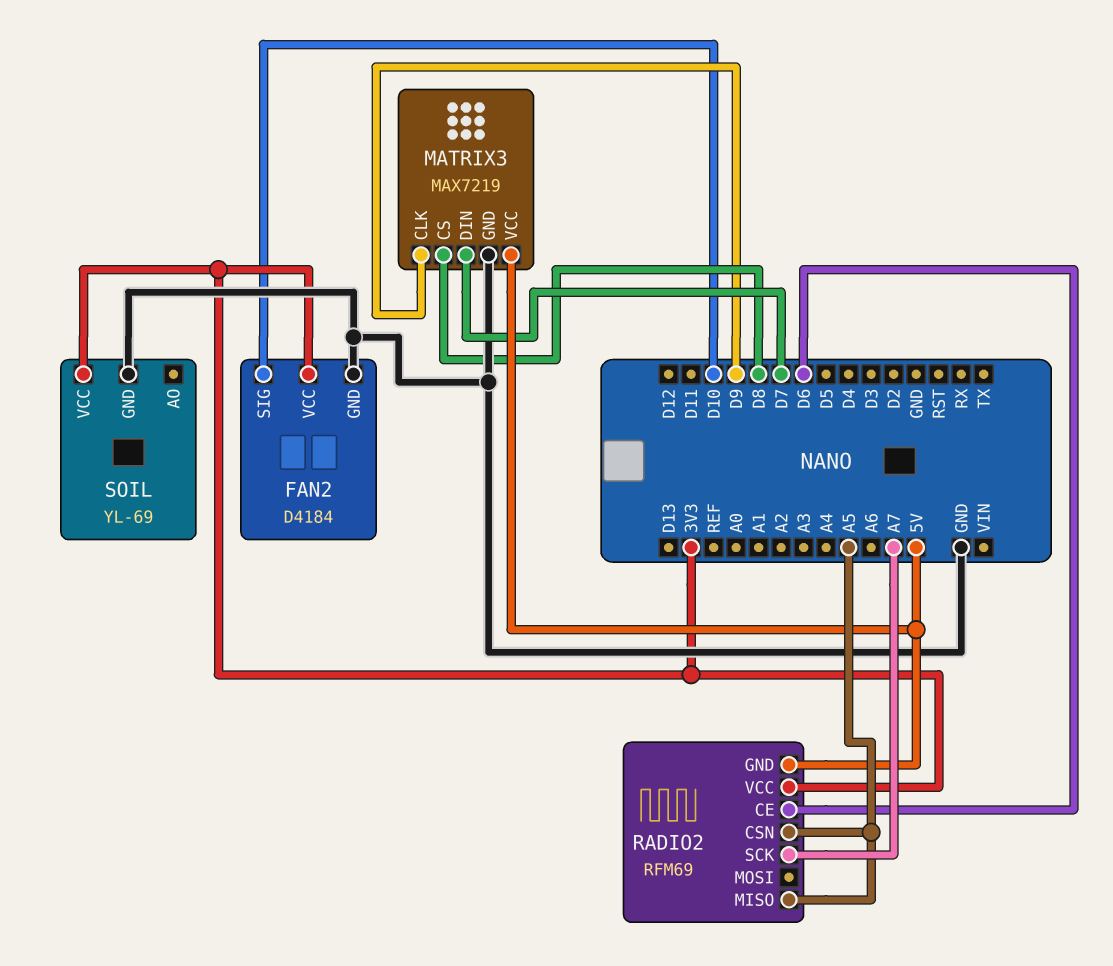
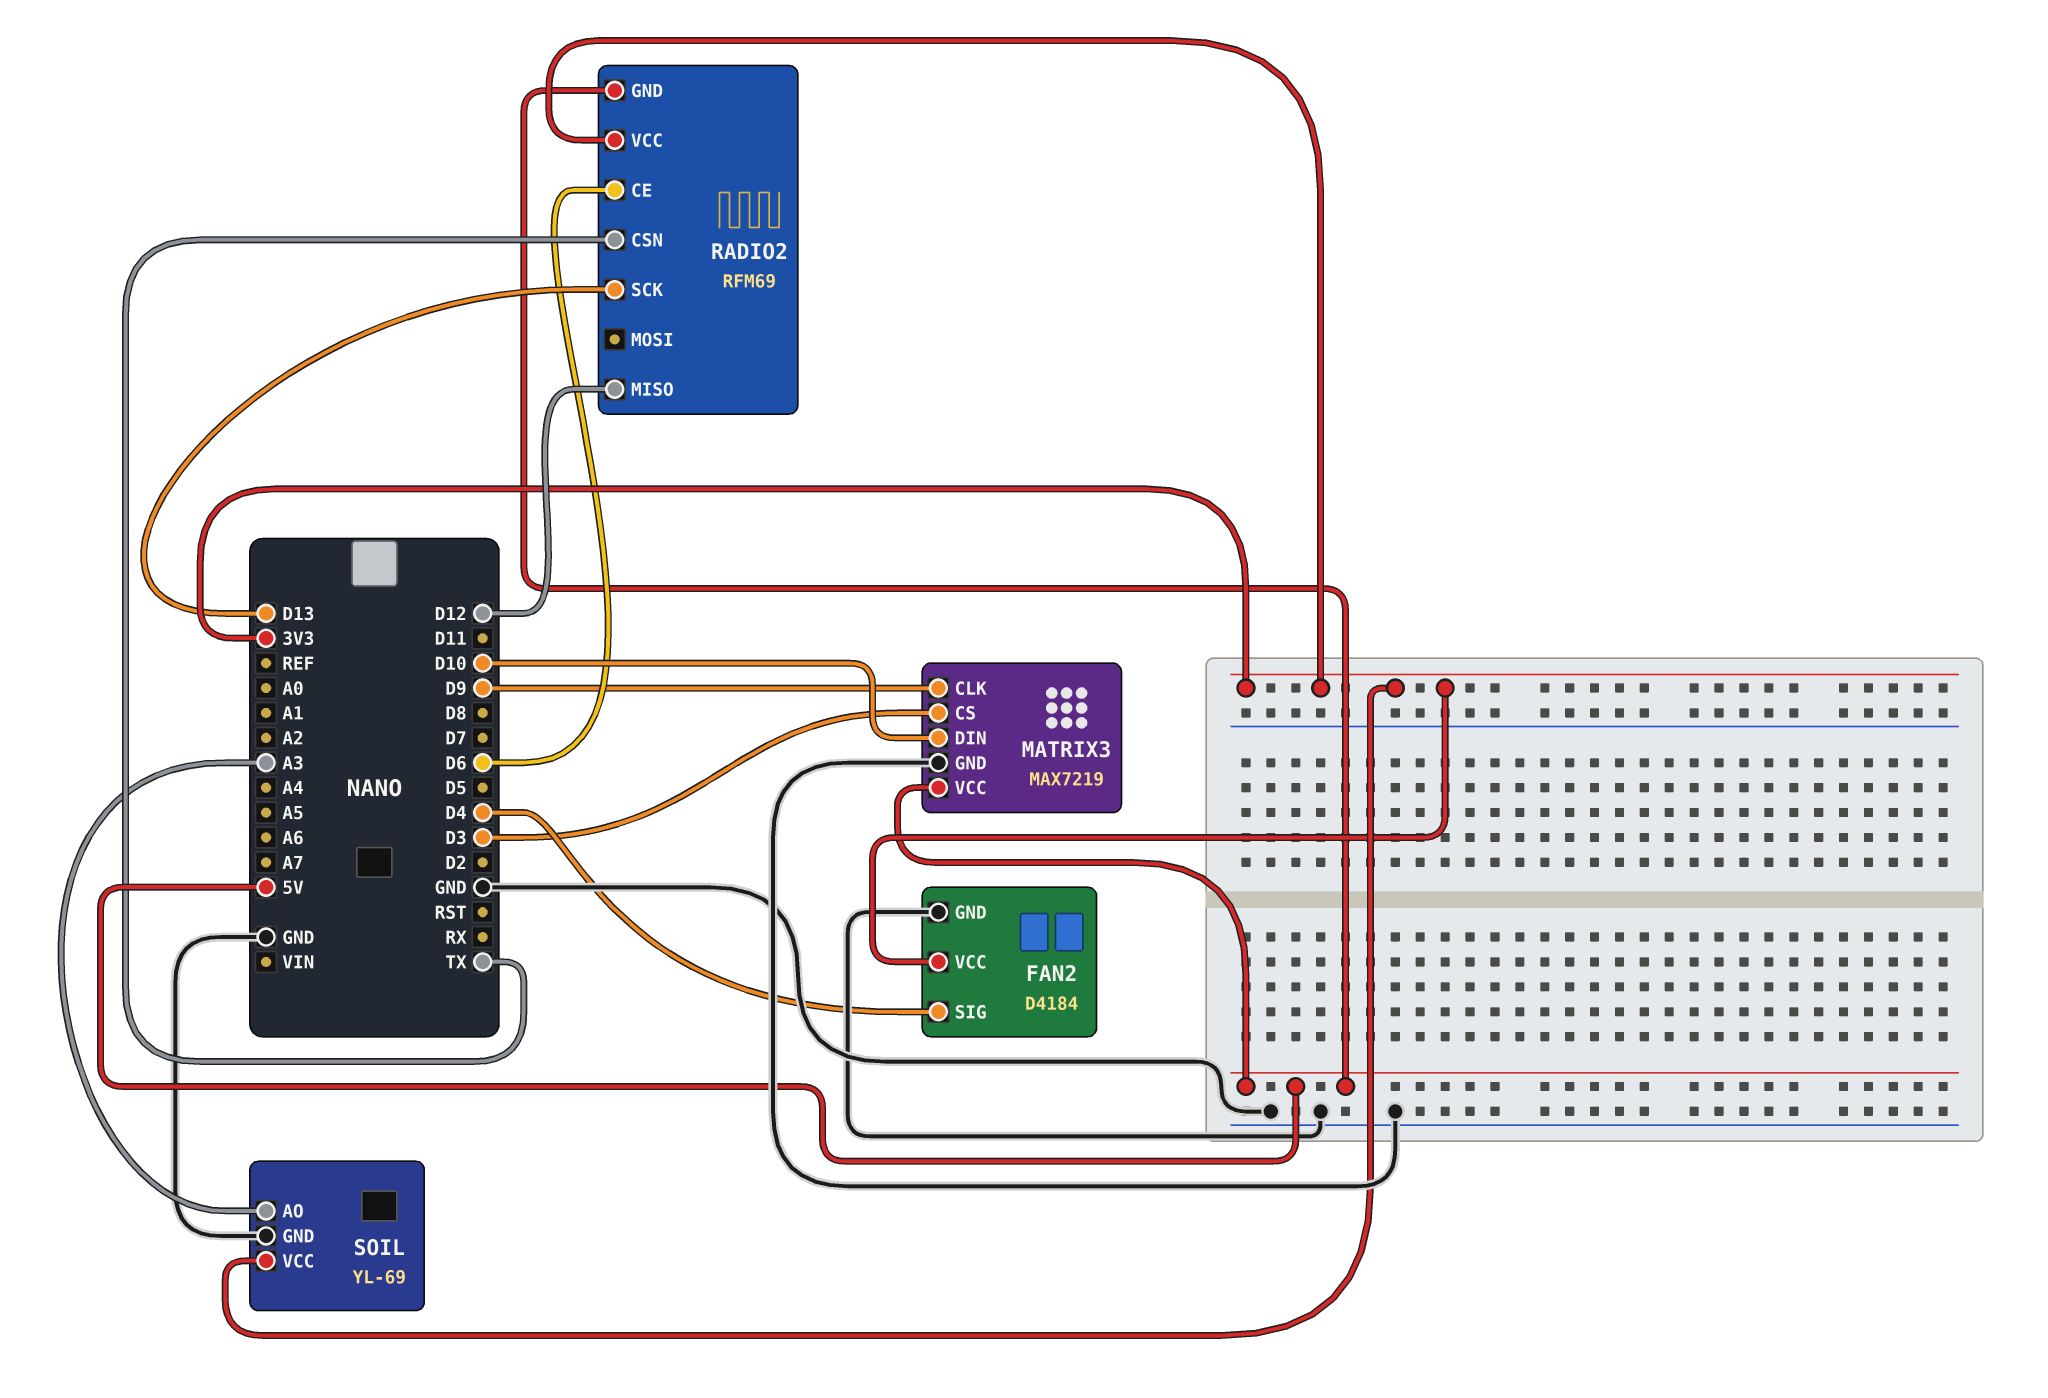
FAN2 pin SIG: D10 -> D4
MATRIX3 pin CS: D8 -> D3
MATRIX3 pin DIN: D7 -> D10
RADIO2 pin CSN: A5 -> TX
RADIO2 pin MISO: A5 -> D12
RADIO2 pin SCK: A7 -> D13
SOIL pin AO: none -> A3

